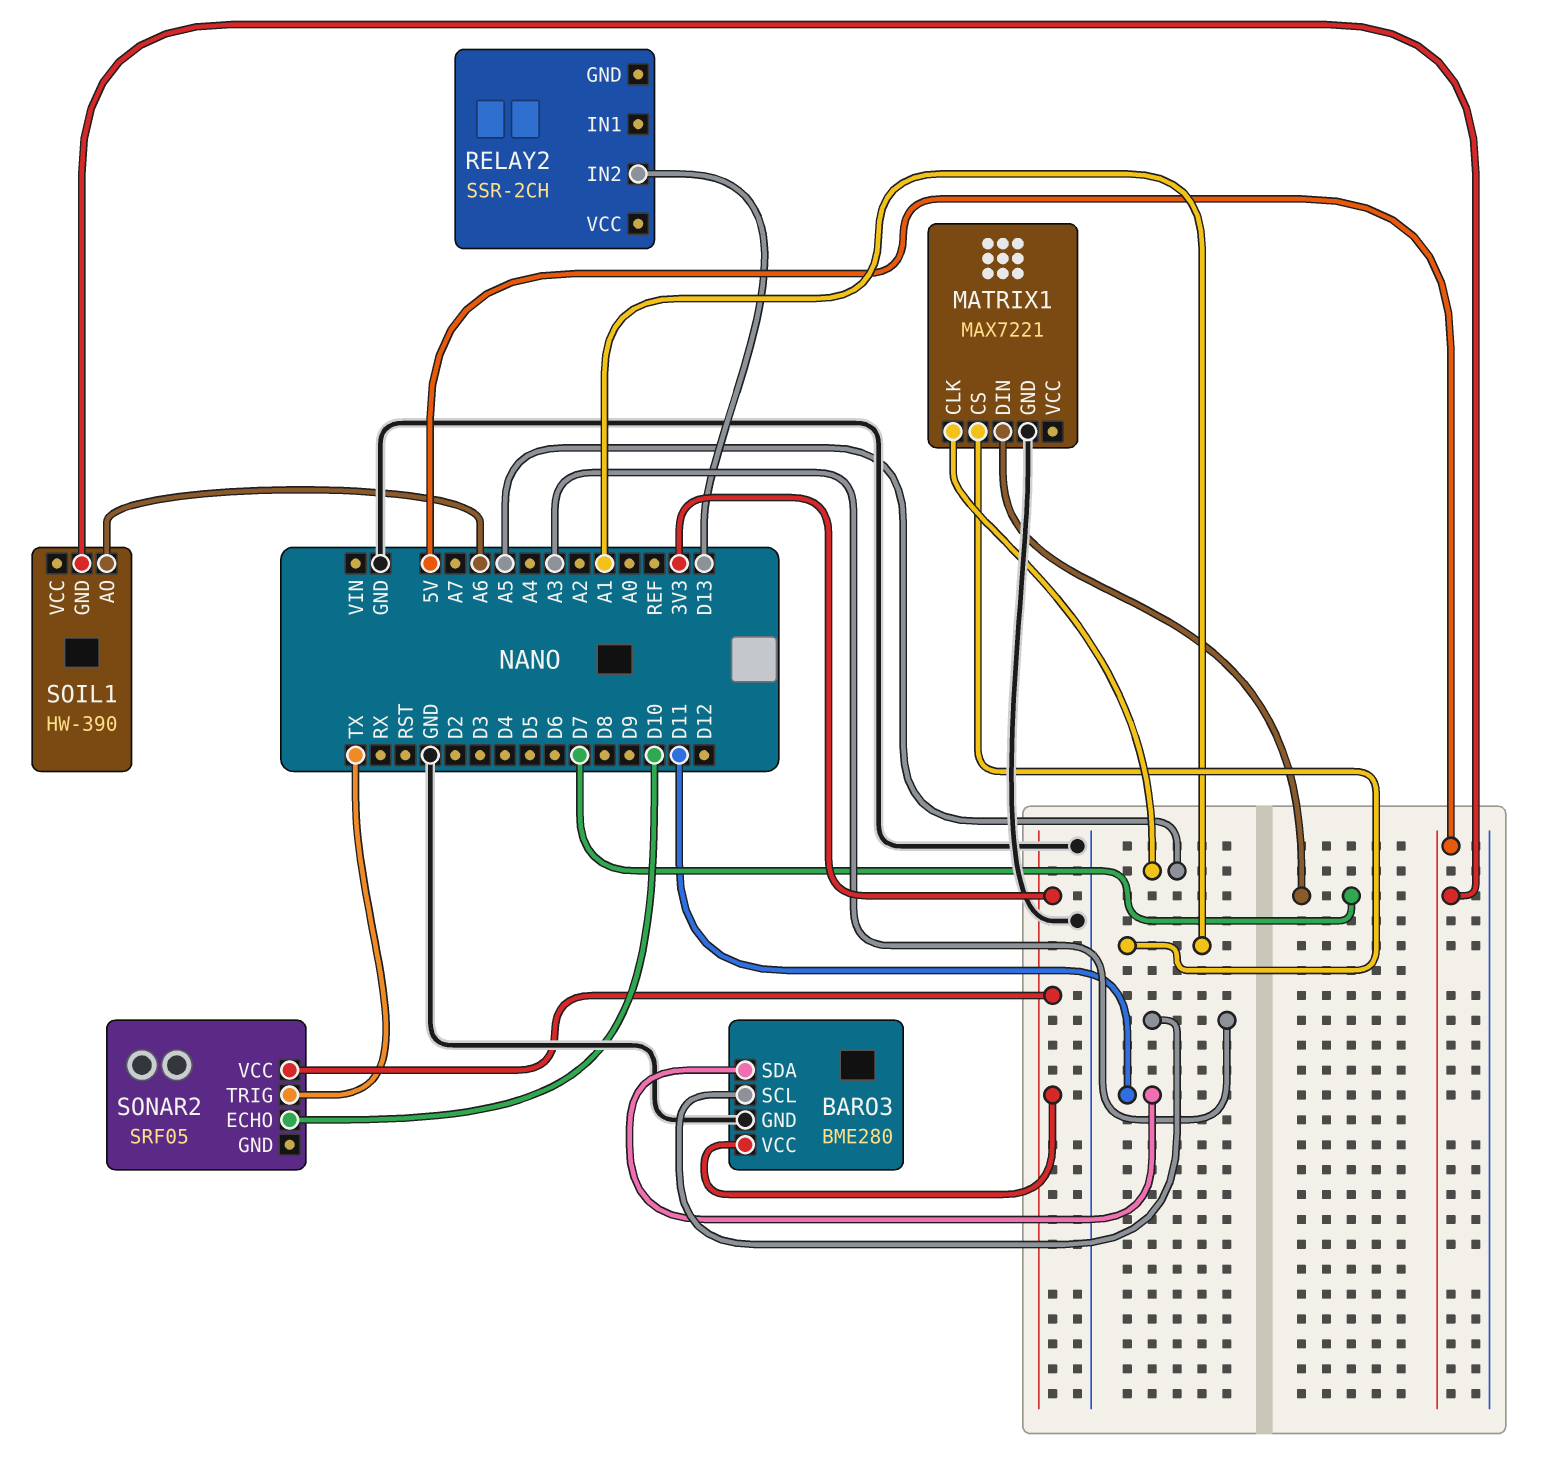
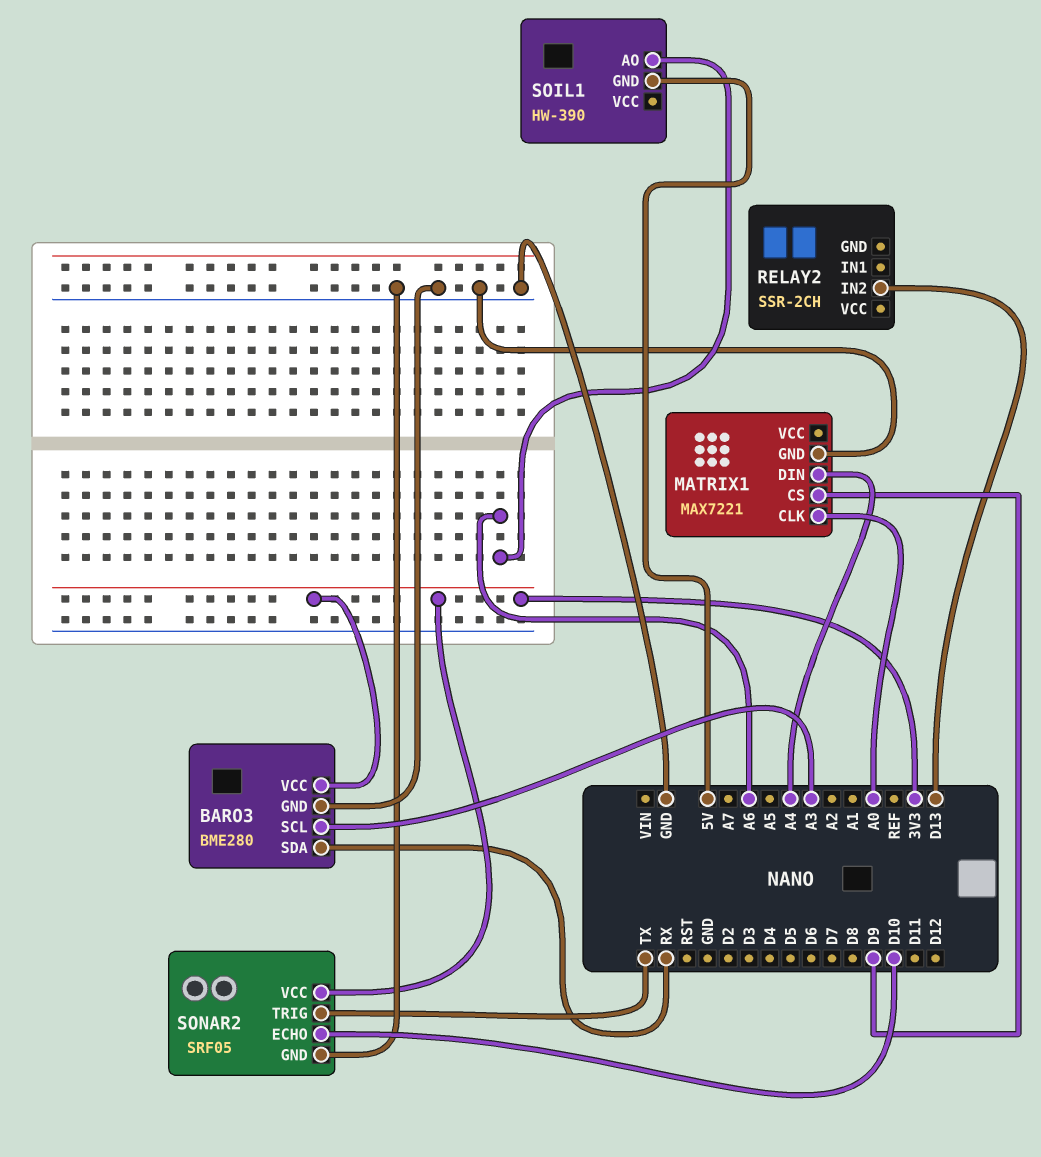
BARO3 pin SDA: D11 -> RX
MATRIX1 pin CLK: A5 -> A0
MATRIX1 pin CS: A1 -> D9
MATRIX1 pin DIN: D7 -> A4
SONAR2 pin GND: none -> GND

